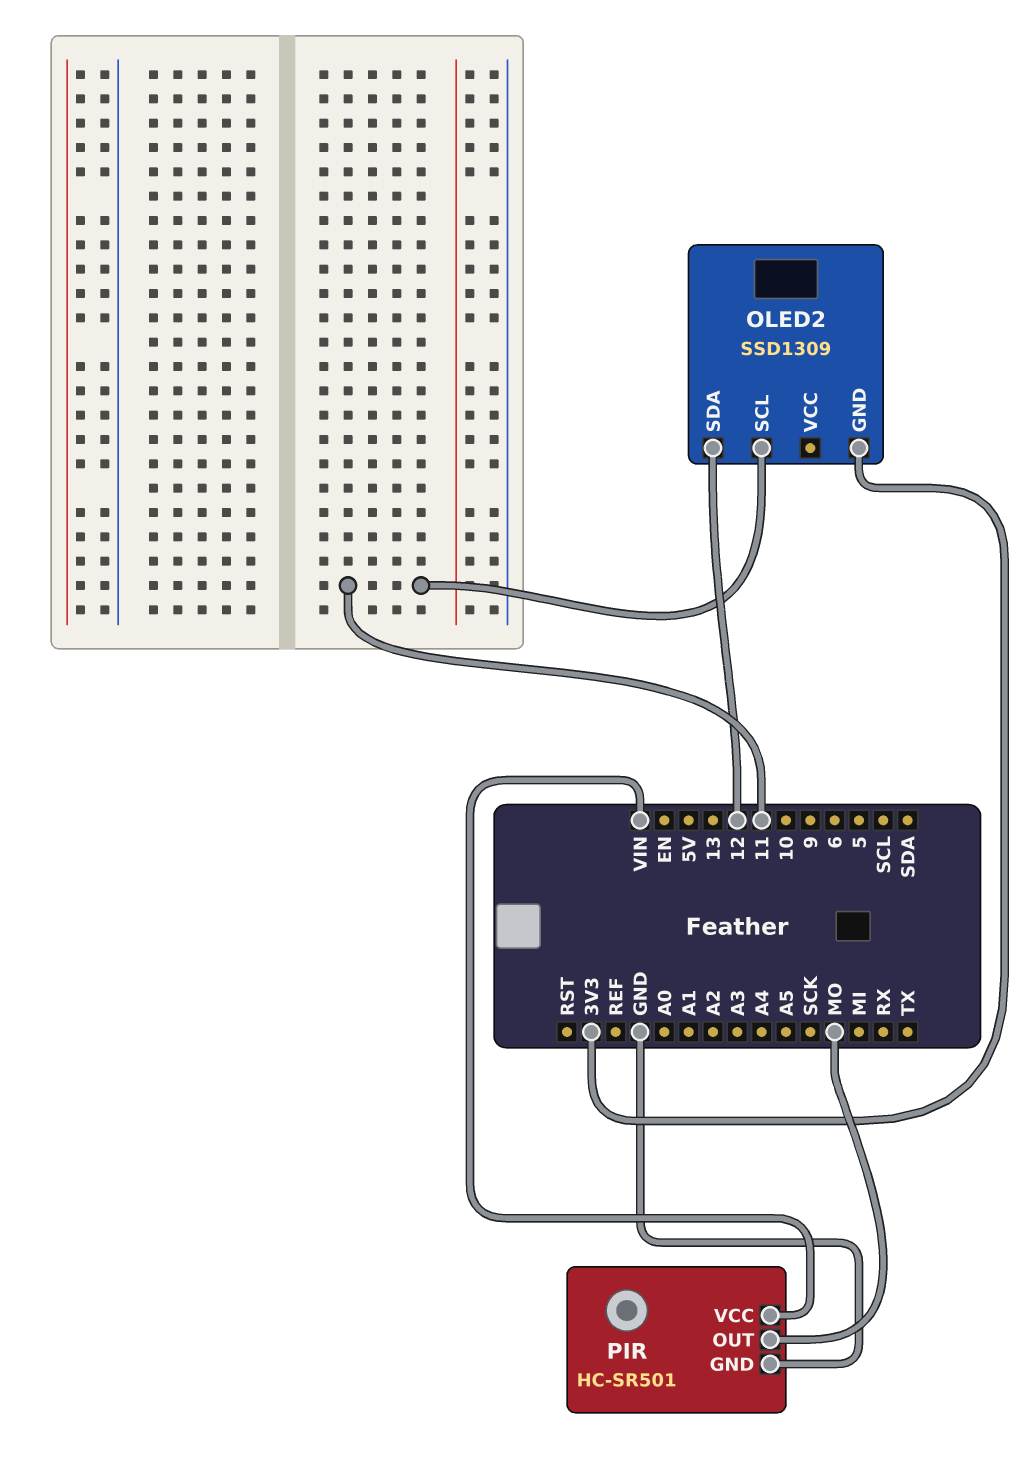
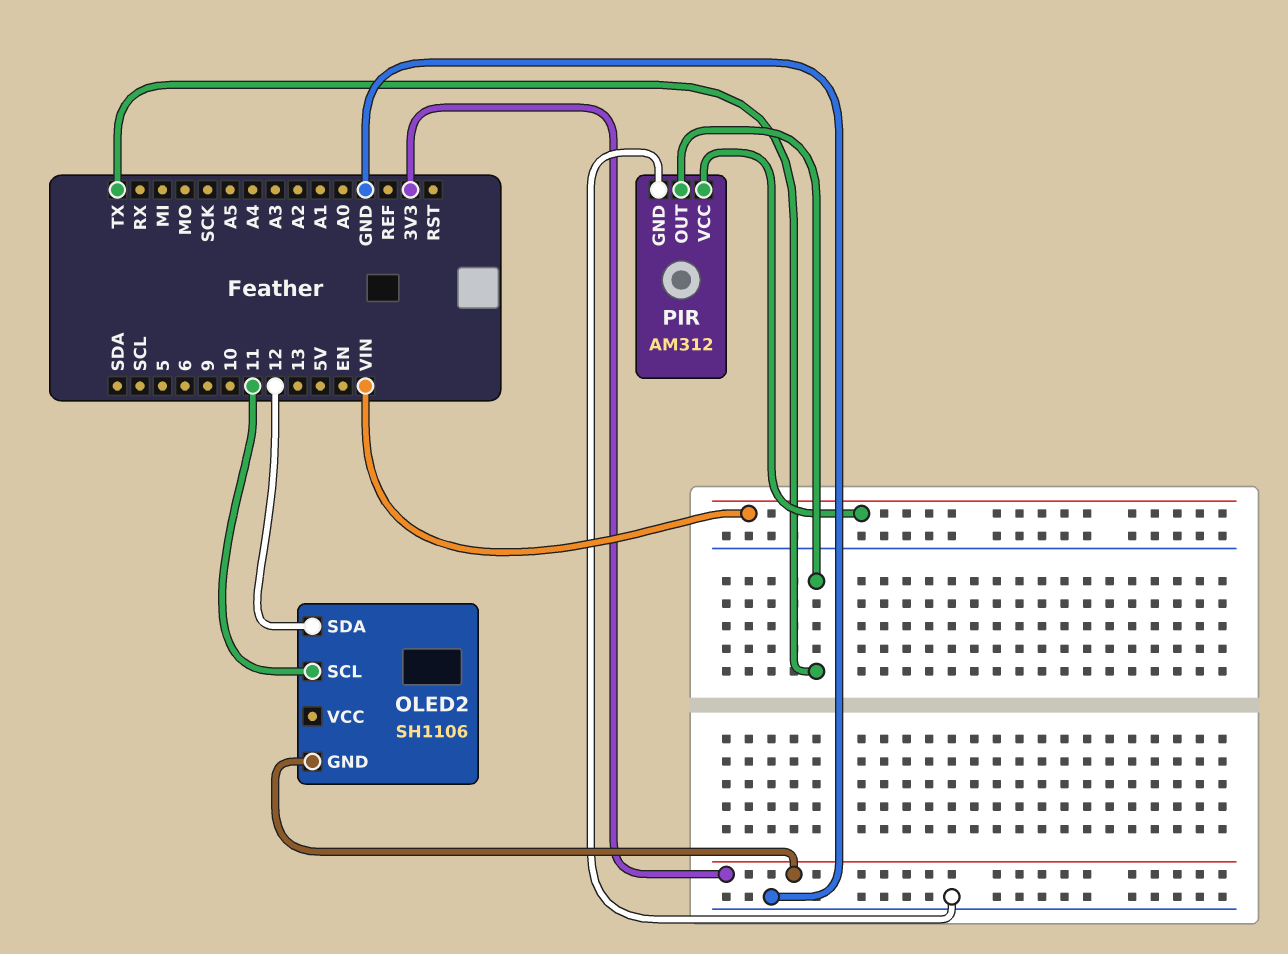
OLED2: SSD1309 -> SH1106
PIR: HC-SR501 -> AM312
PIR pin OUT: MO -> TX

